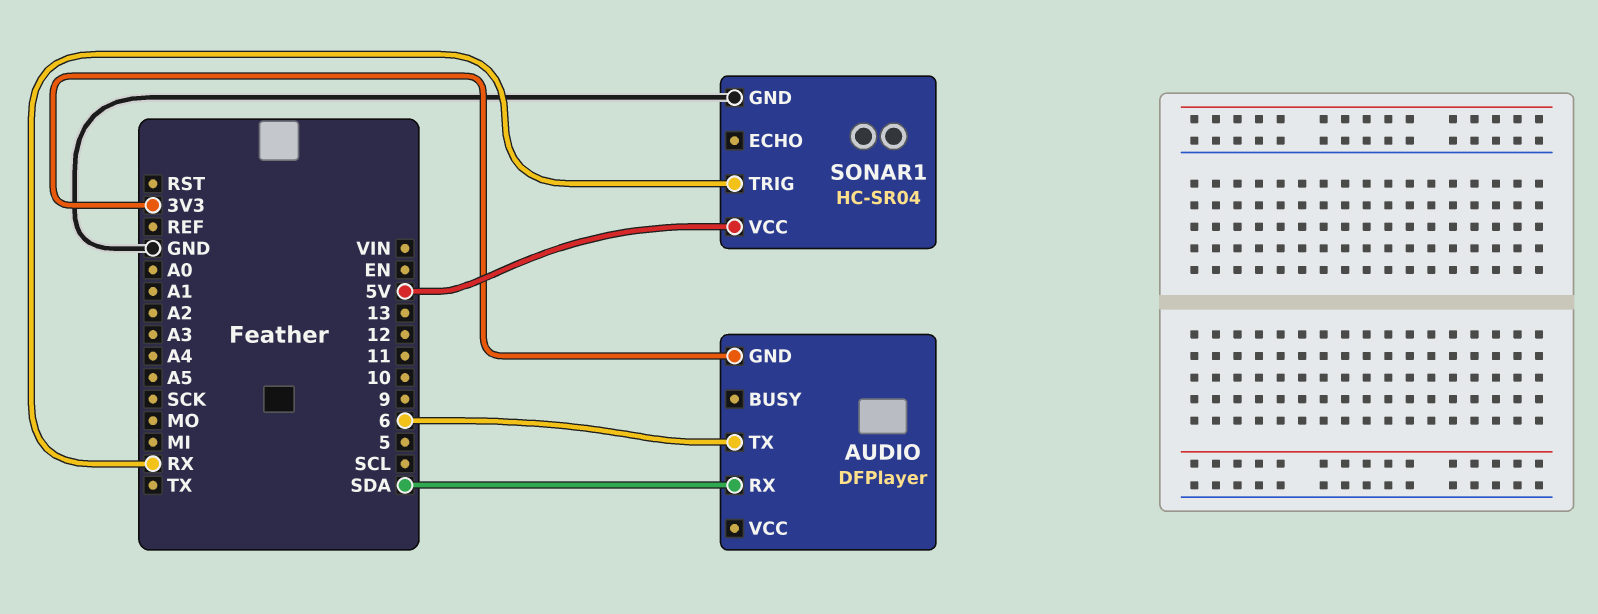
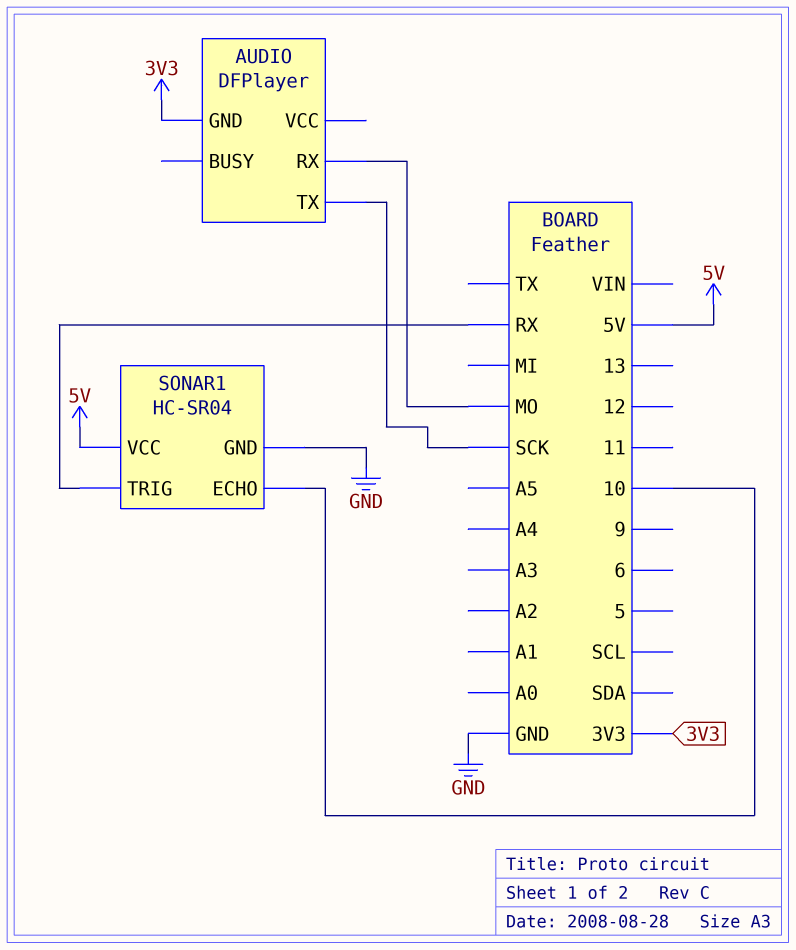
AUDIO pin RX: SDA -> MO
AUDIO pin TX: 6 -> SCK
SONAR1 pin ECHO: none -> 10

